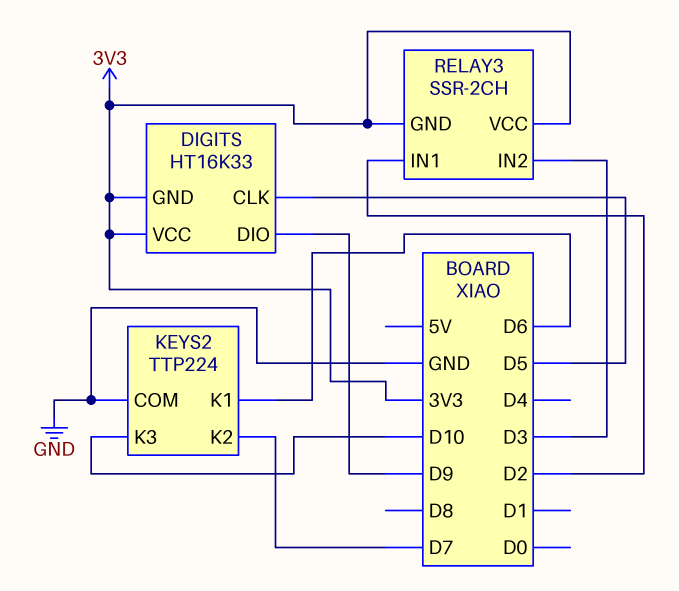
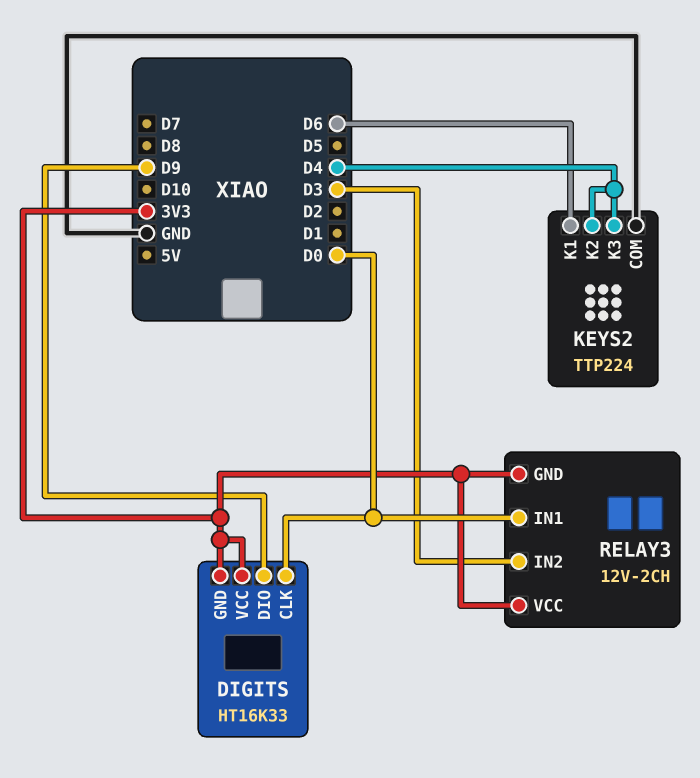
DIGITS pin CLK: D5 -> D0
KEYS2 pin K2: D7 -> D4
KEYS2 pin K3: D10 -> D4
RELAY3: SSR-2CH -> 12V-2CH
RELAY3 pin IN1: D2 -> D0

